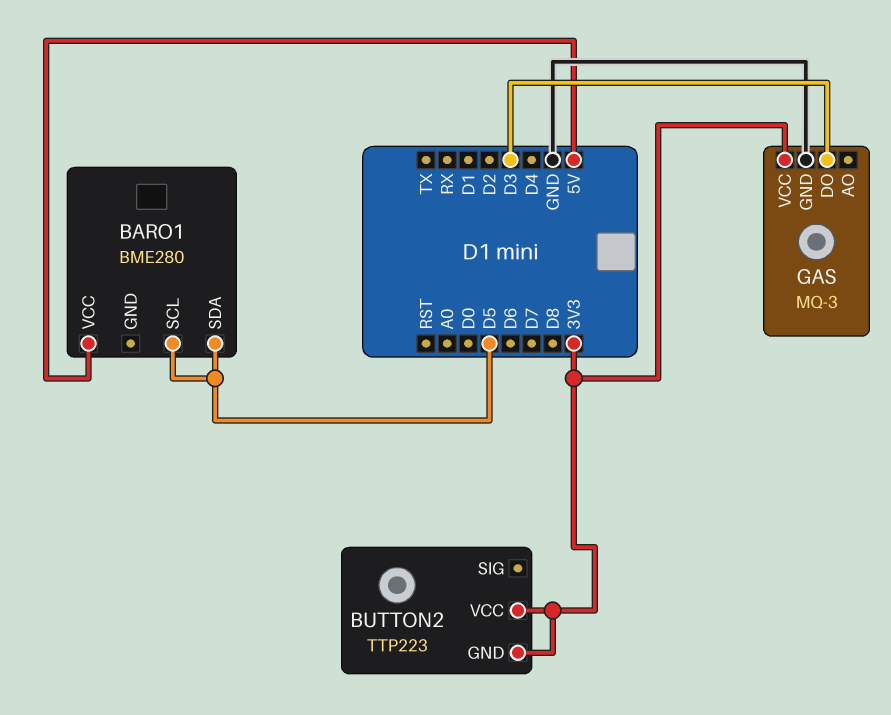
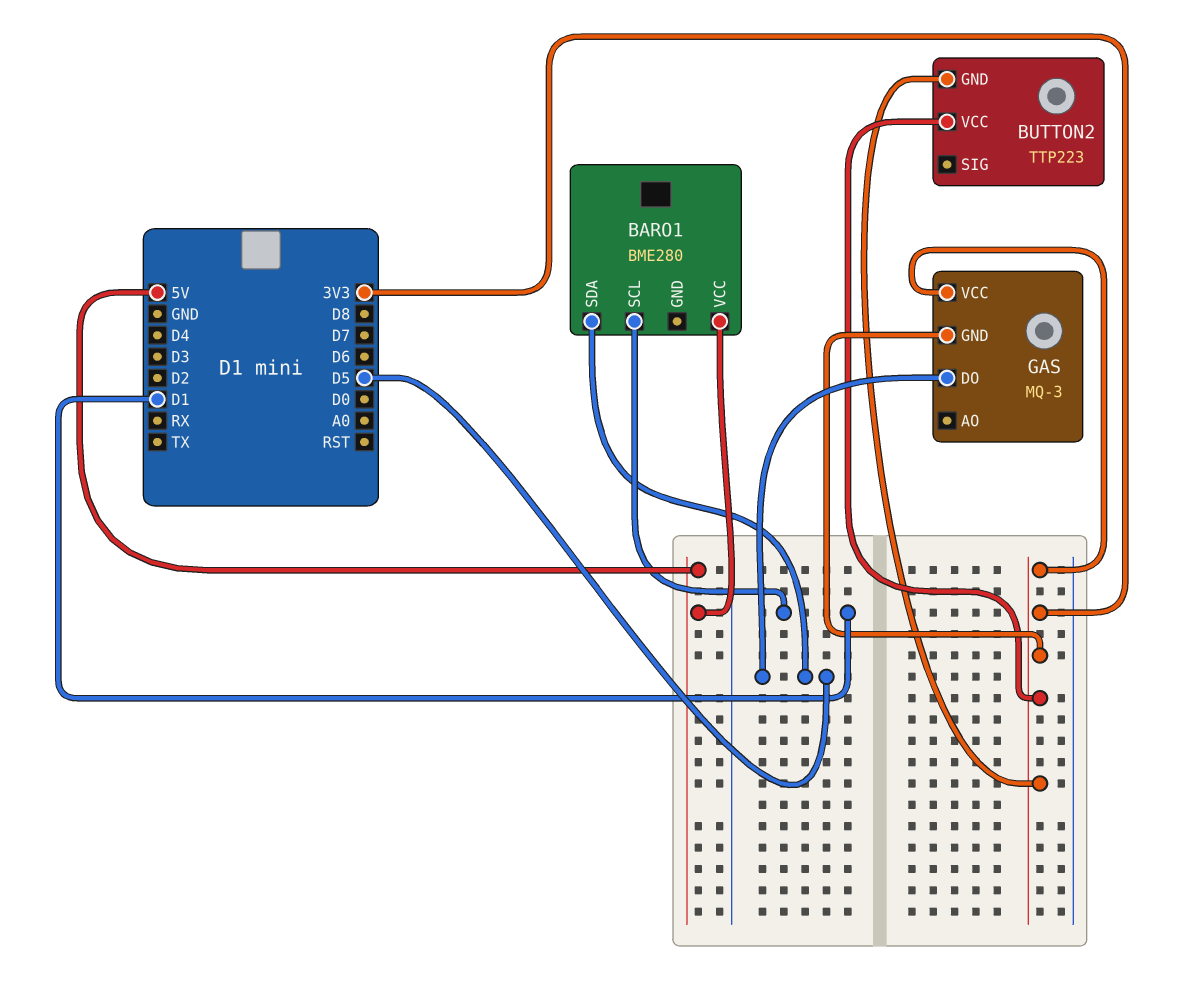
BARO1 pin SCL: D5 -> D1
GAS pin DO: D3 -> D5
GAS pin GND: GND -> 3V3

